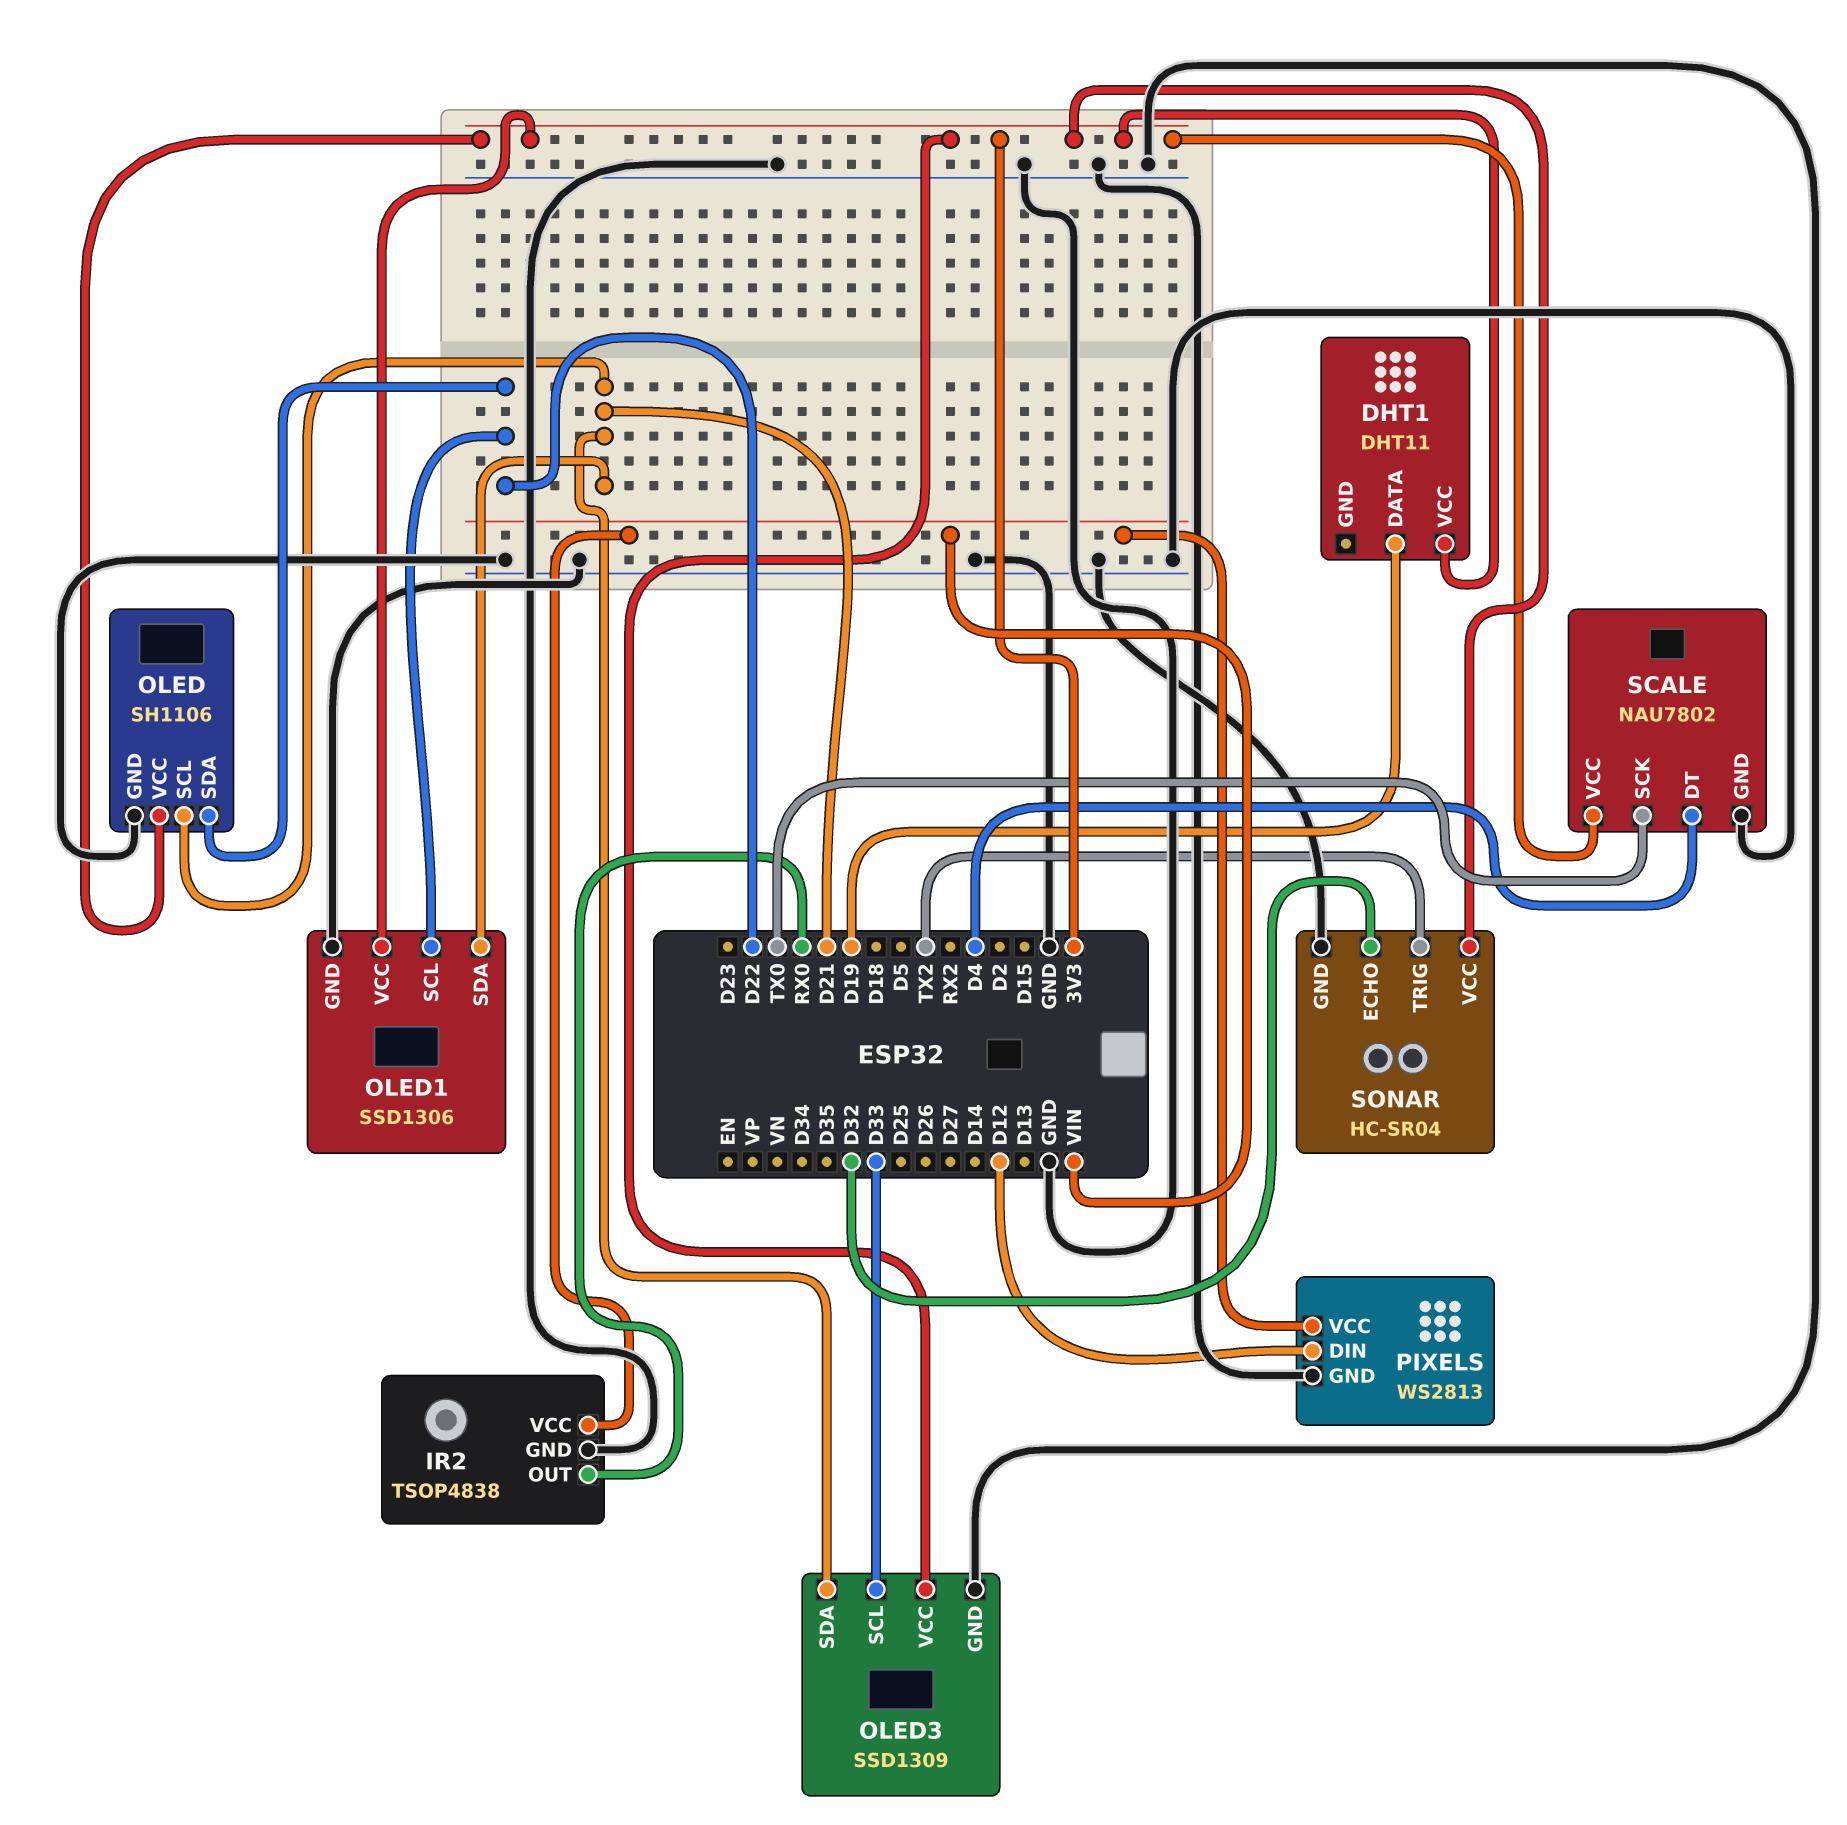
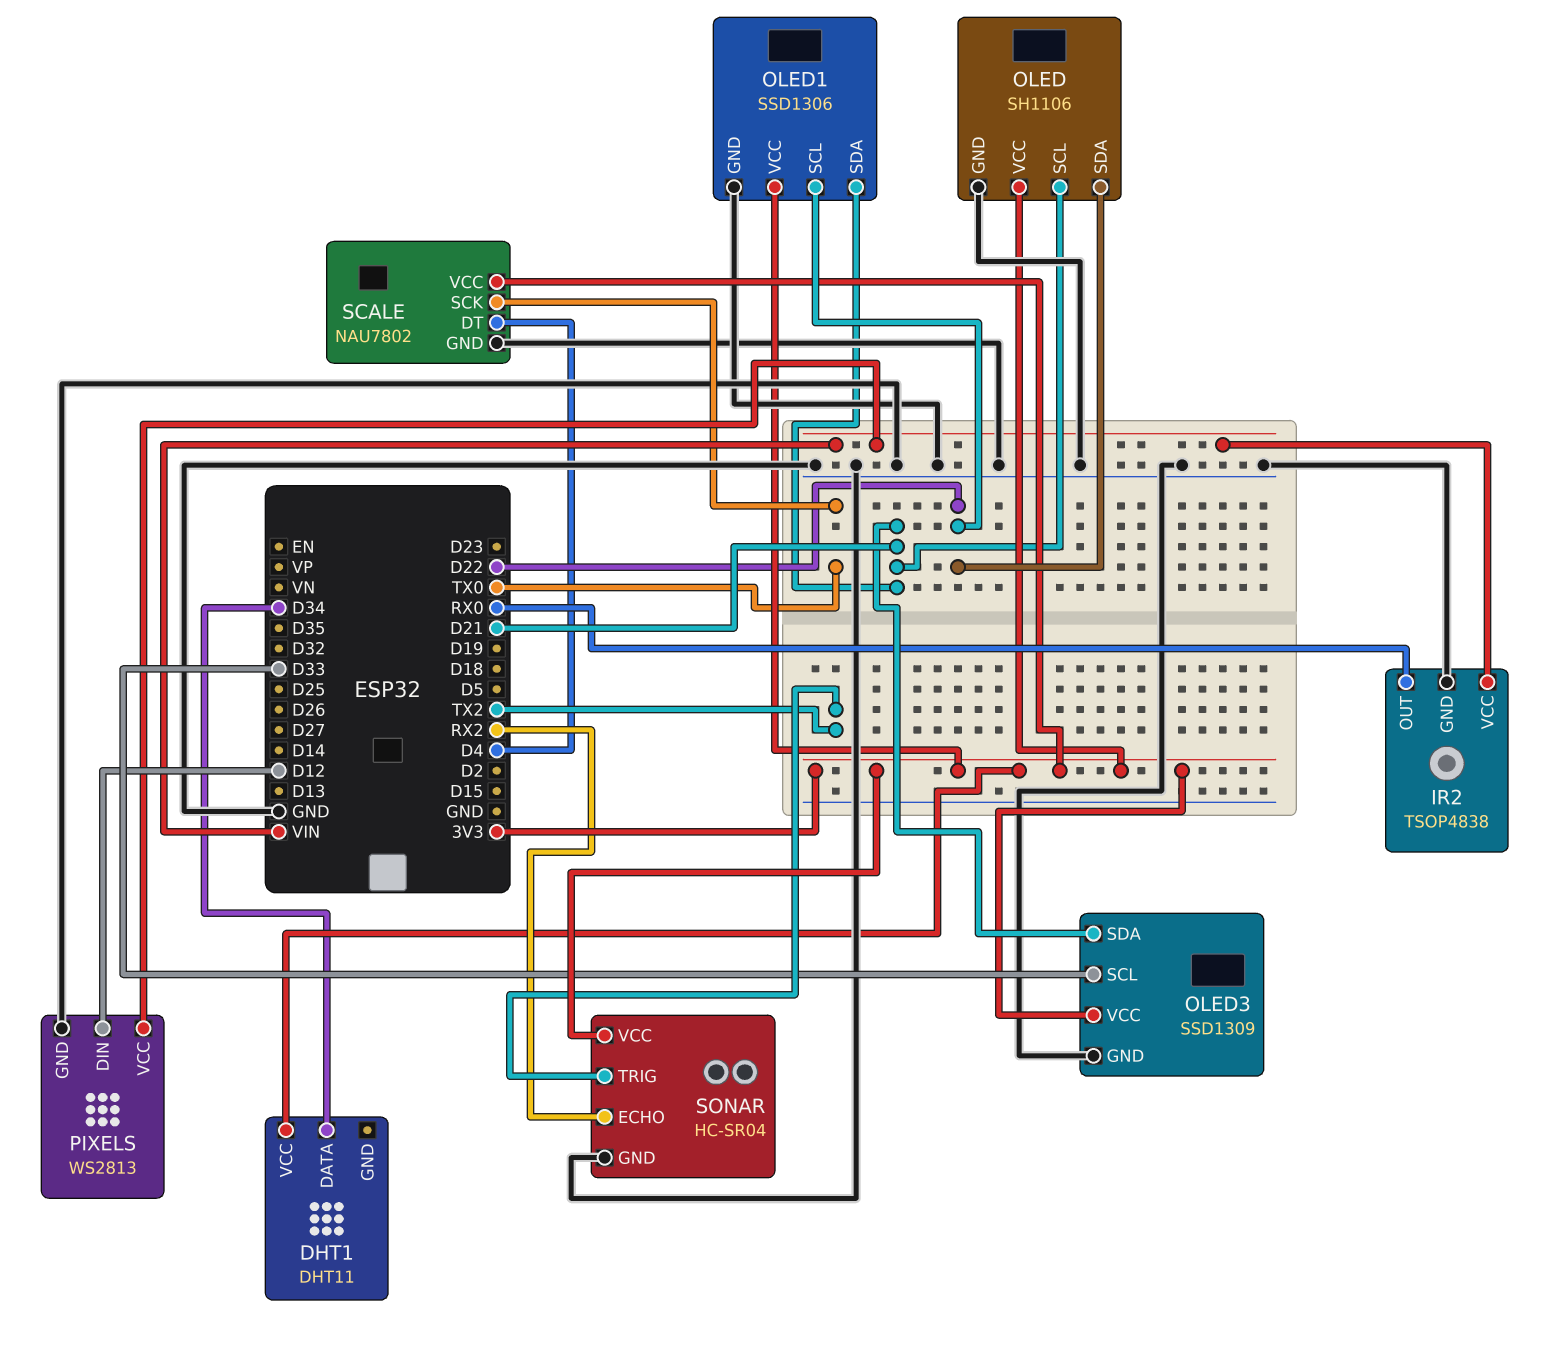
DHT1 pin DATA: D19 -> D34
SONAR pin ECHO: D32 -> RX2

